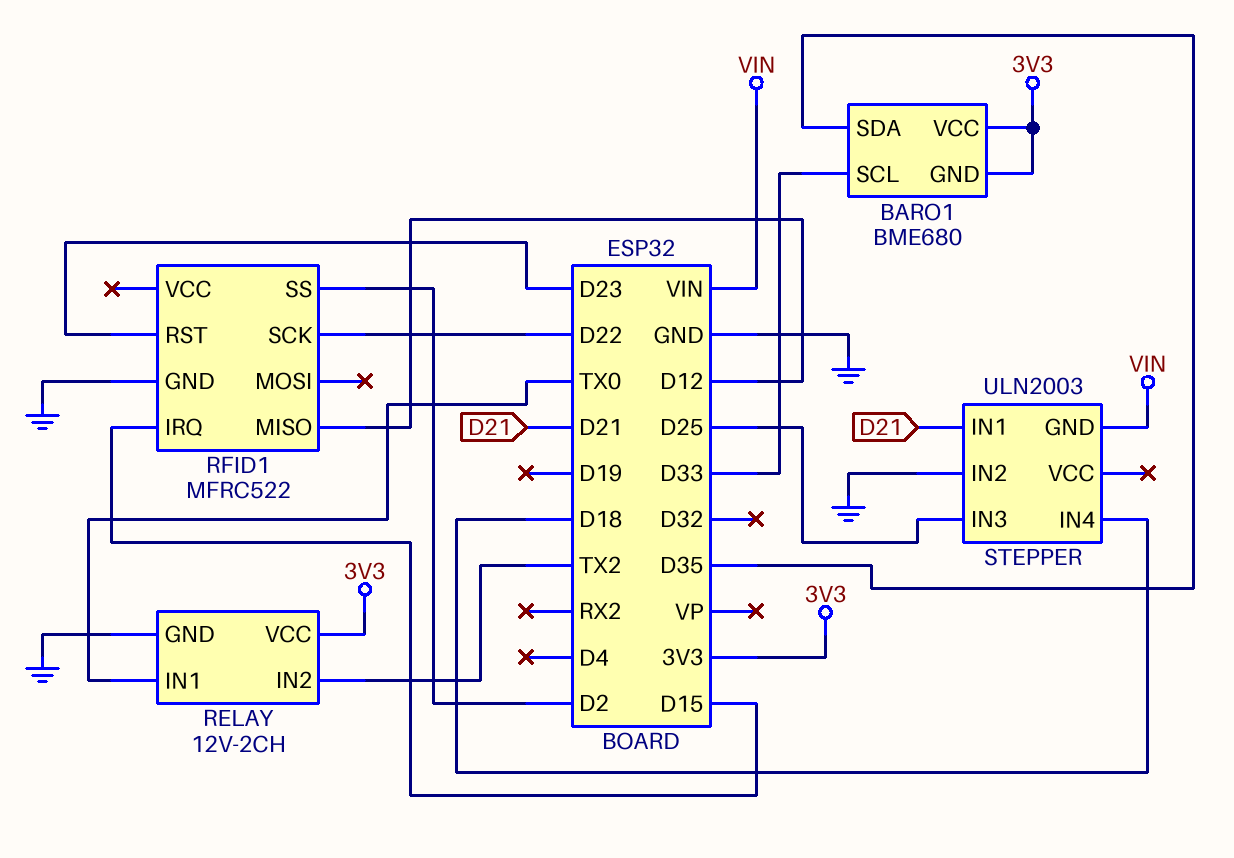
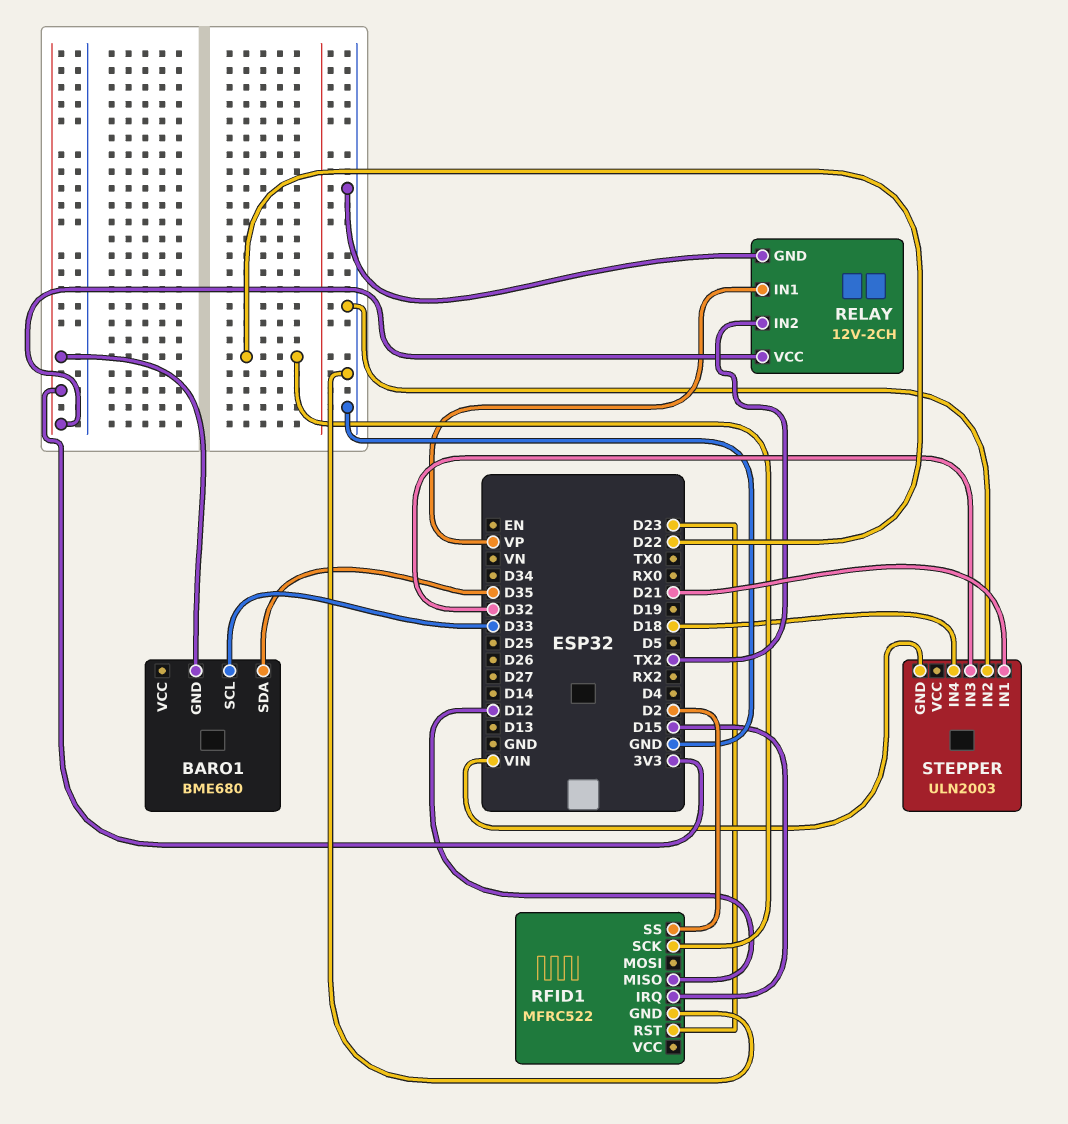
BARO1 pin VCC: 3V3 -> none
RELAY pin IN1: TX0 -> VP
STEPPER pin IN3: D25 -> D32

